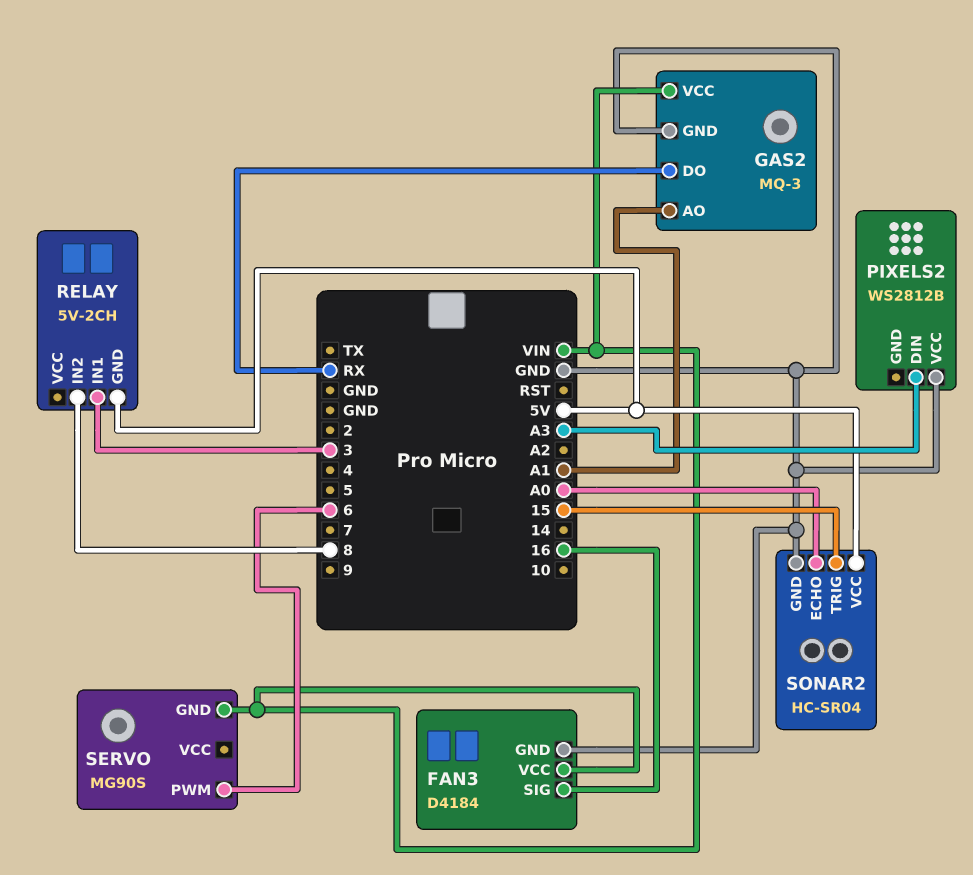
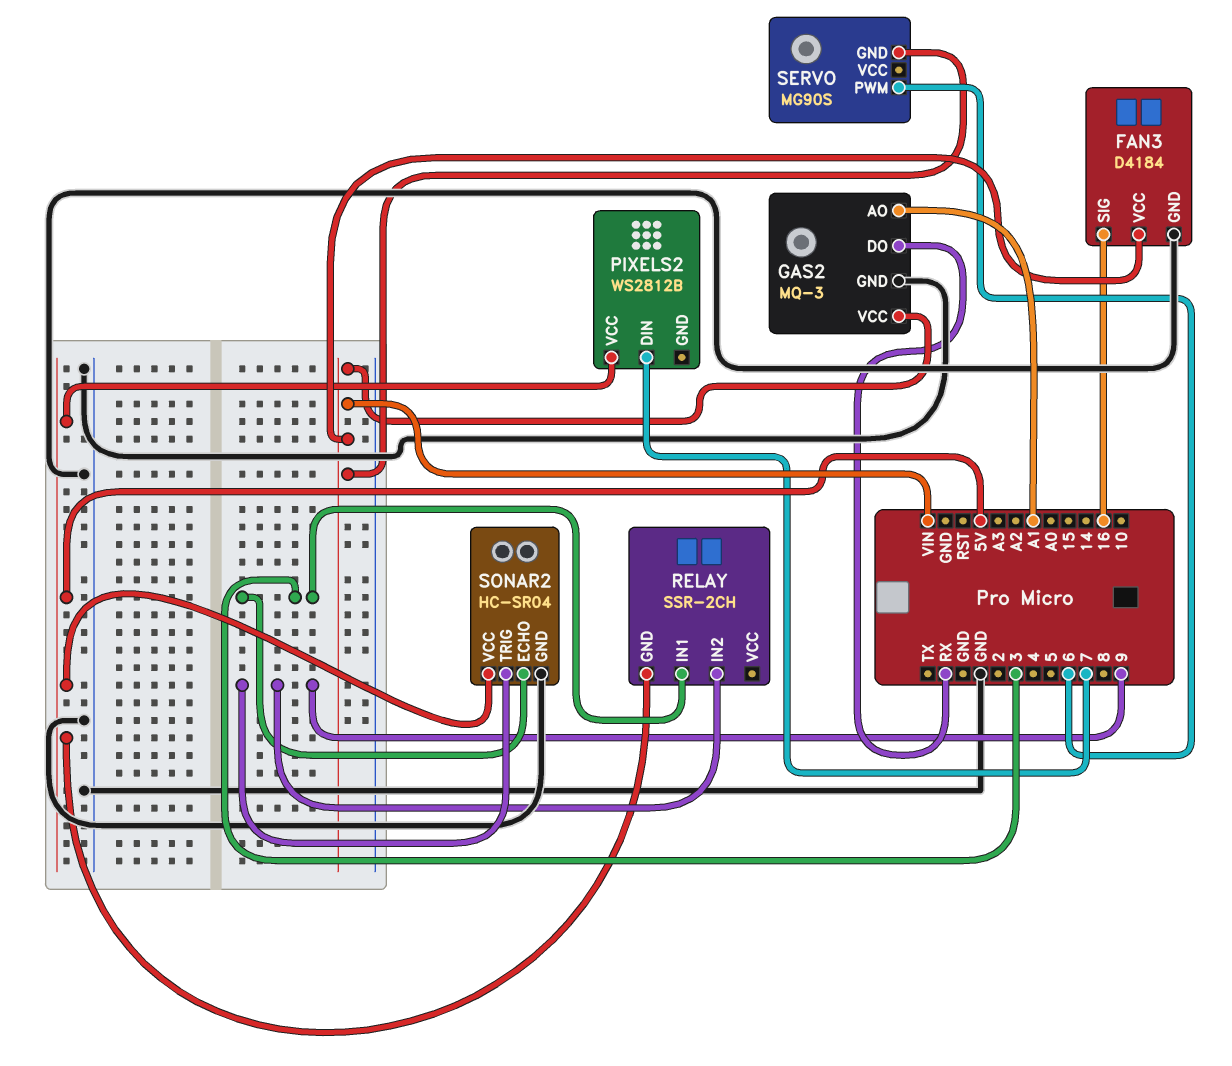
PIXELS2 pin DIN: A3 -> 7
PIXELS2 pin VCC: GND -> 5V
RELAY: 5V-2CH -> SSR-2CH
RELAY pin IN2: 8 -> 9
SONAR2 pin ECHO: A0 -> 3
SONAR2 pin TRIG: 15 -> 9

